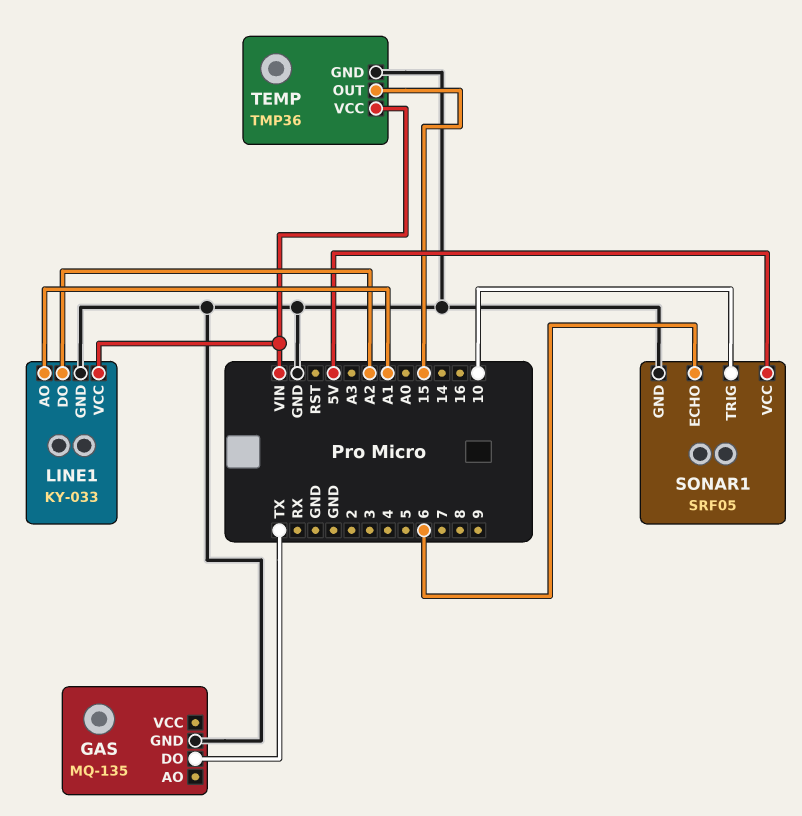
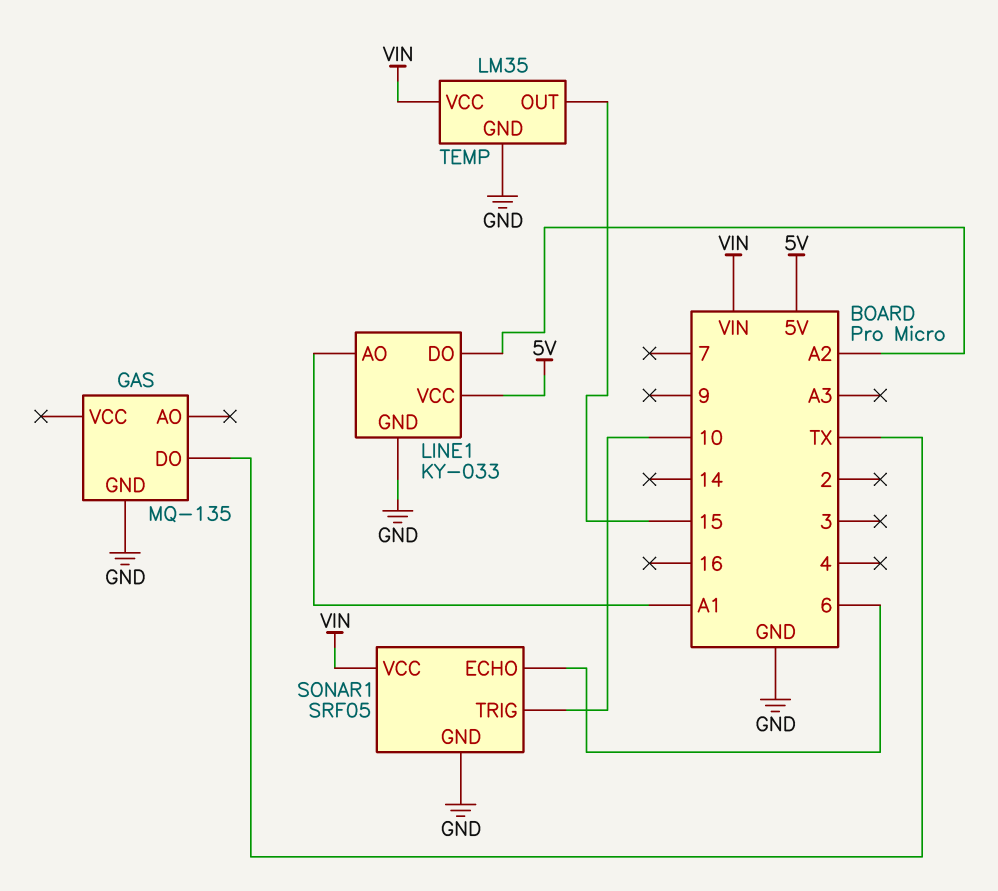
LINE1 pin VCC: VIN -> 5V
SONAR1 pin VCC: 5V -> VIN
TEMP: TMP36 -> LM35

